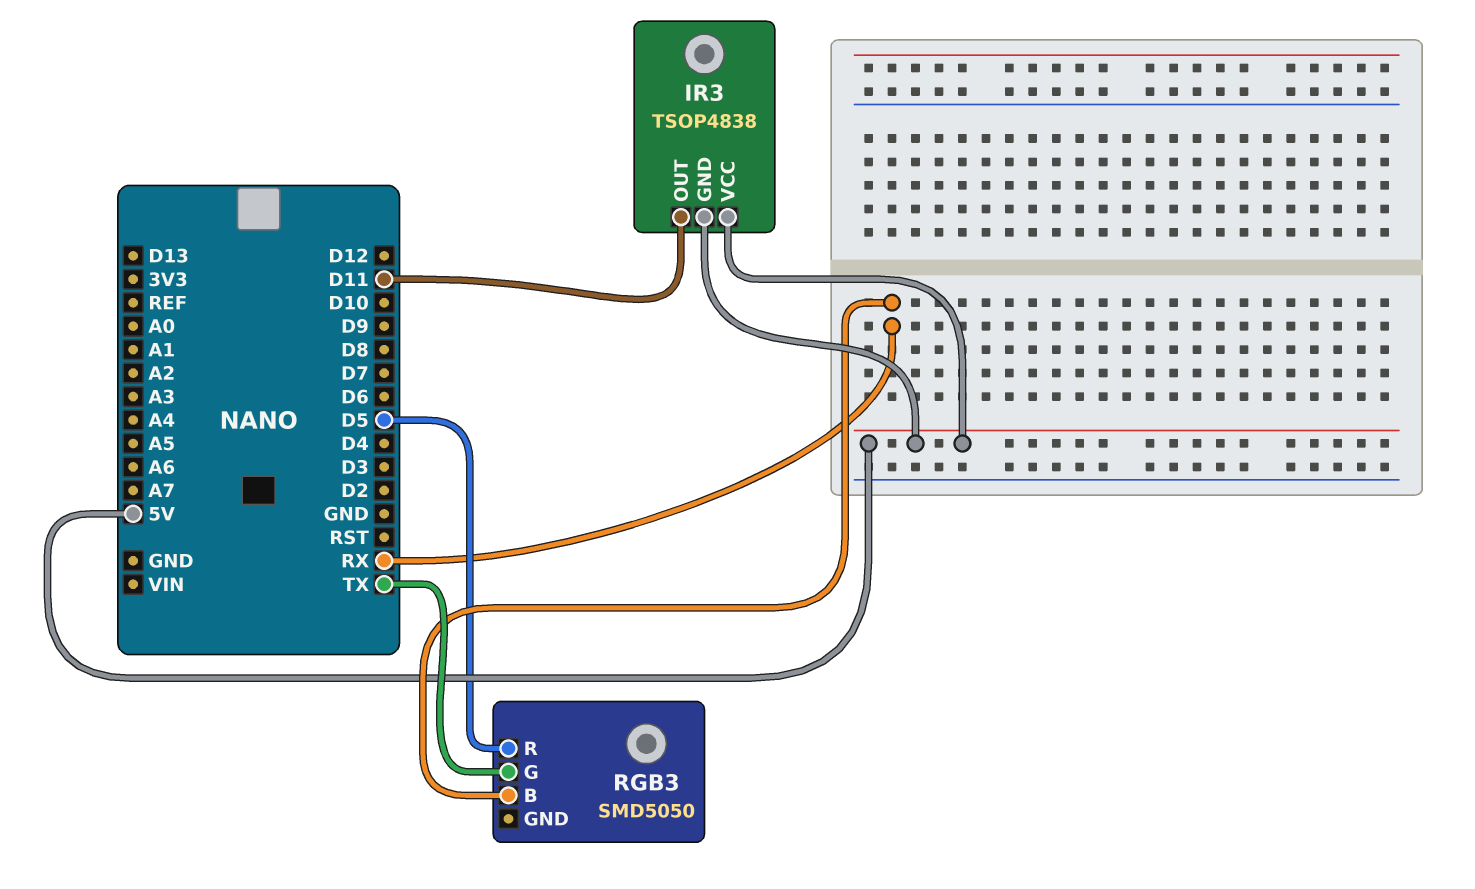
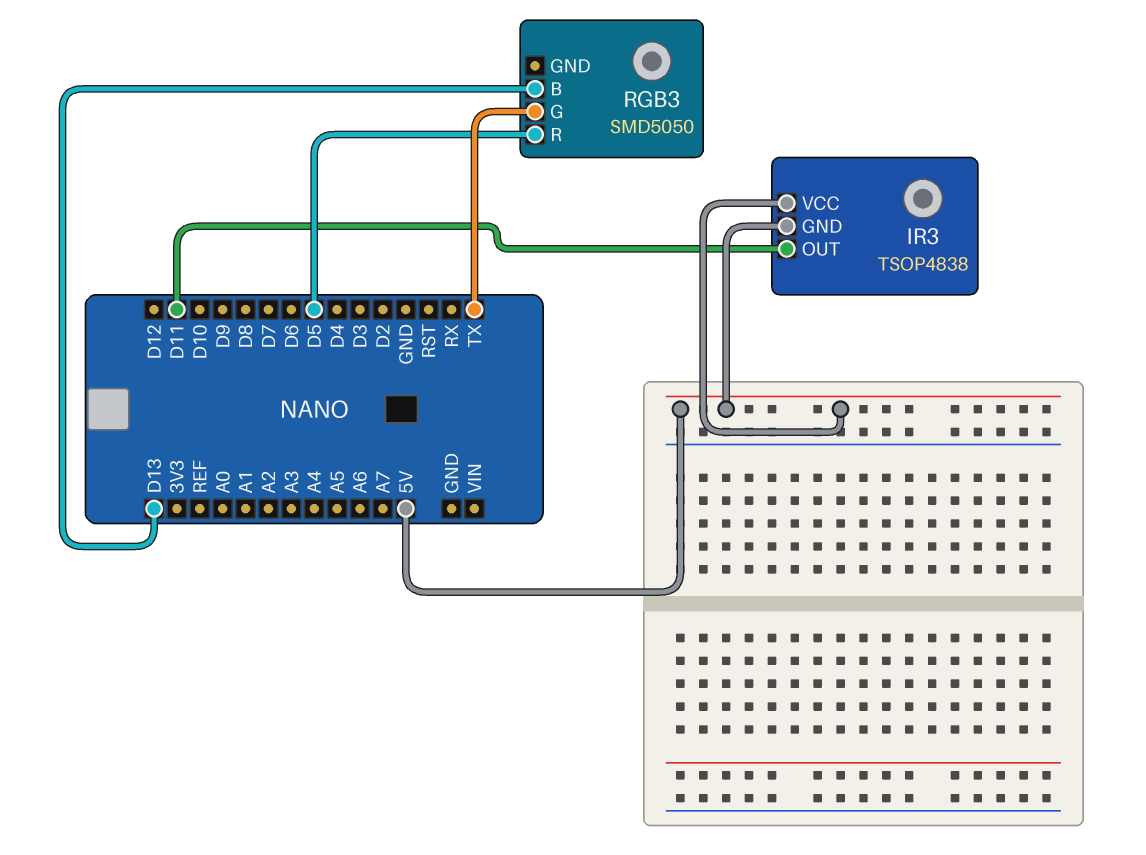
RGB3 pin B: RX -> D13

